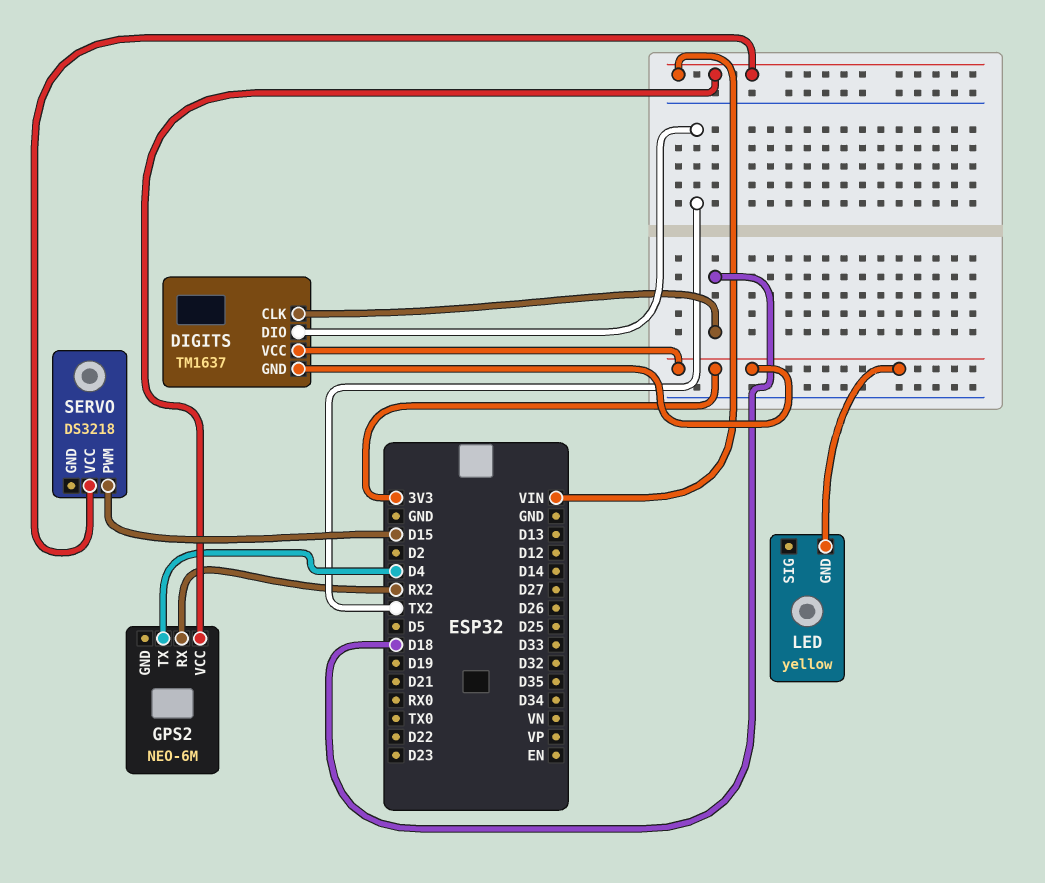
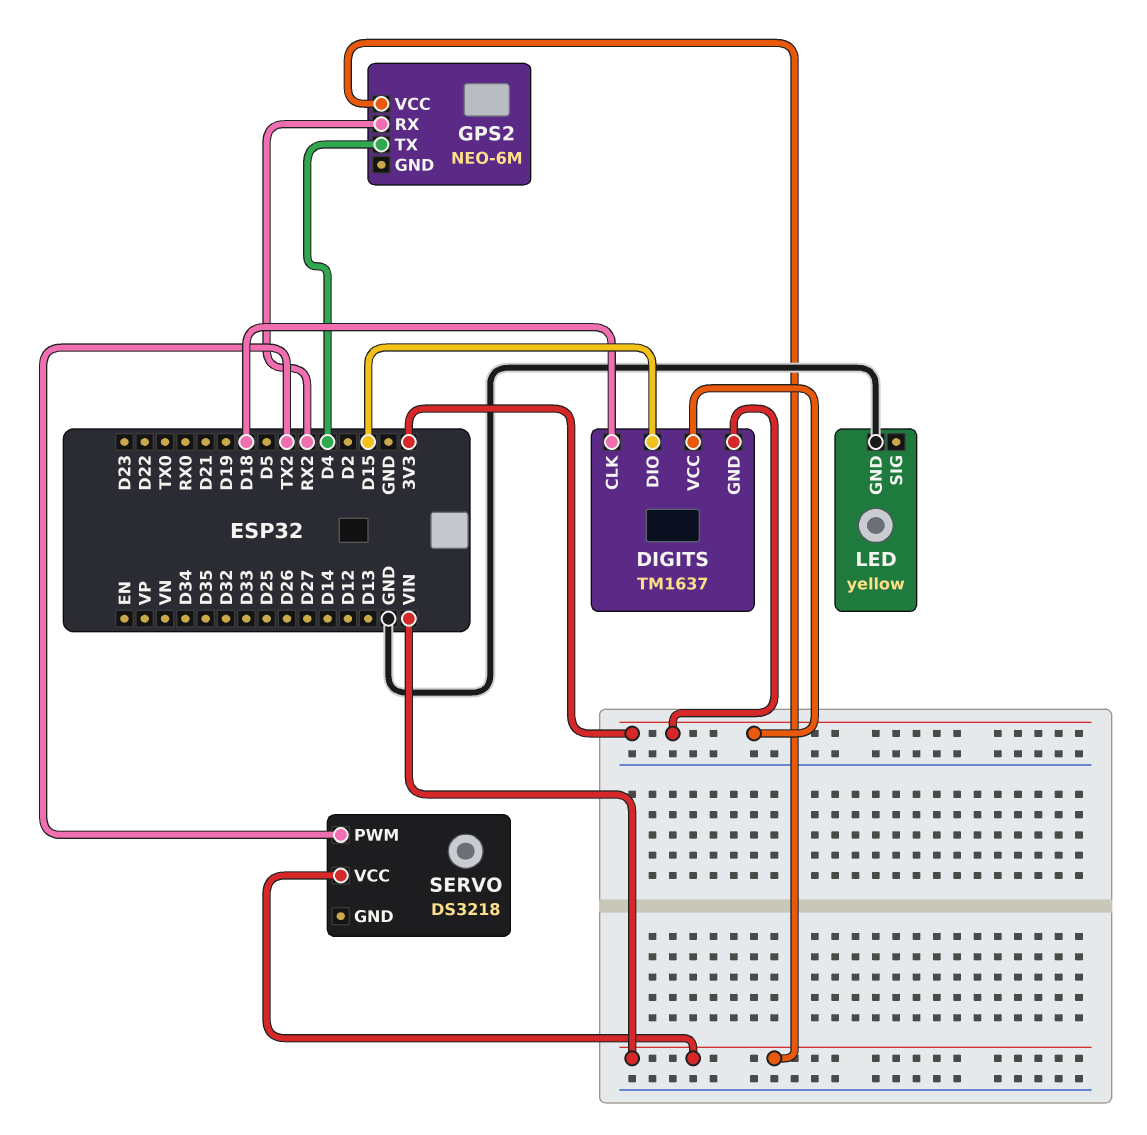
DIGITS pin DIO: TX2 -> D15
LED pin GND: 3V3 -> GND
SERVO pin PWM: D15 -> TX2

